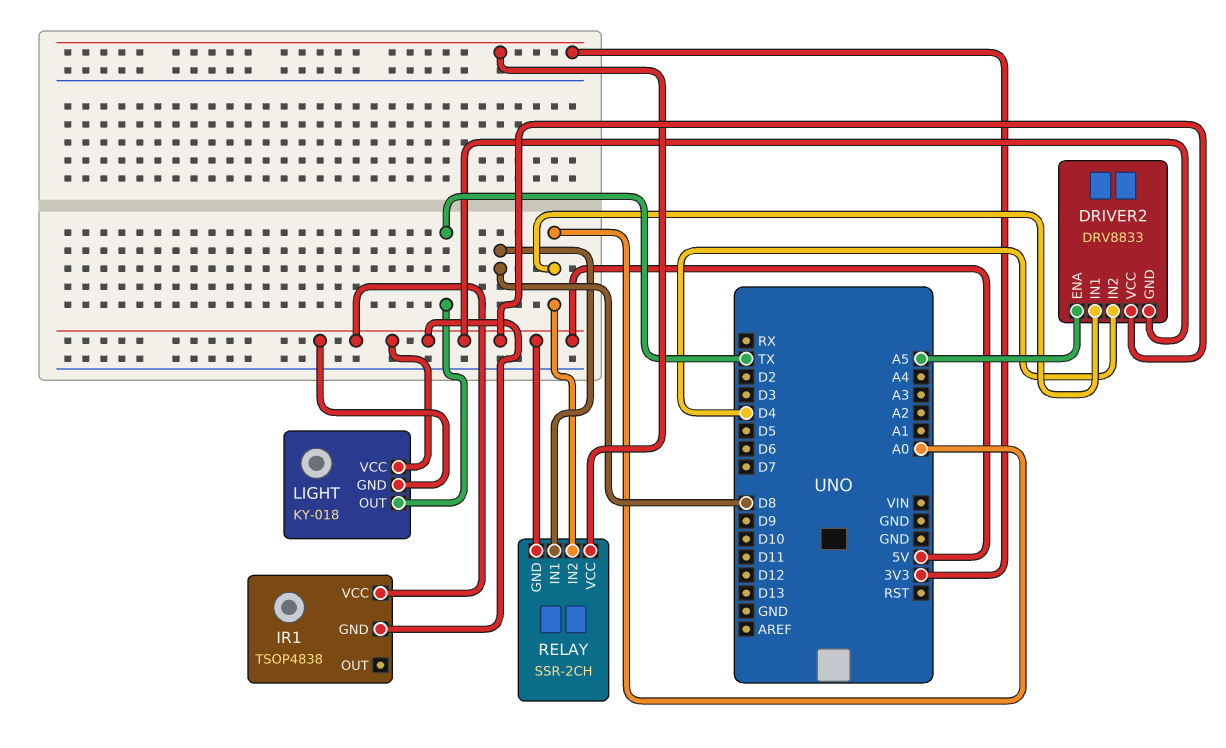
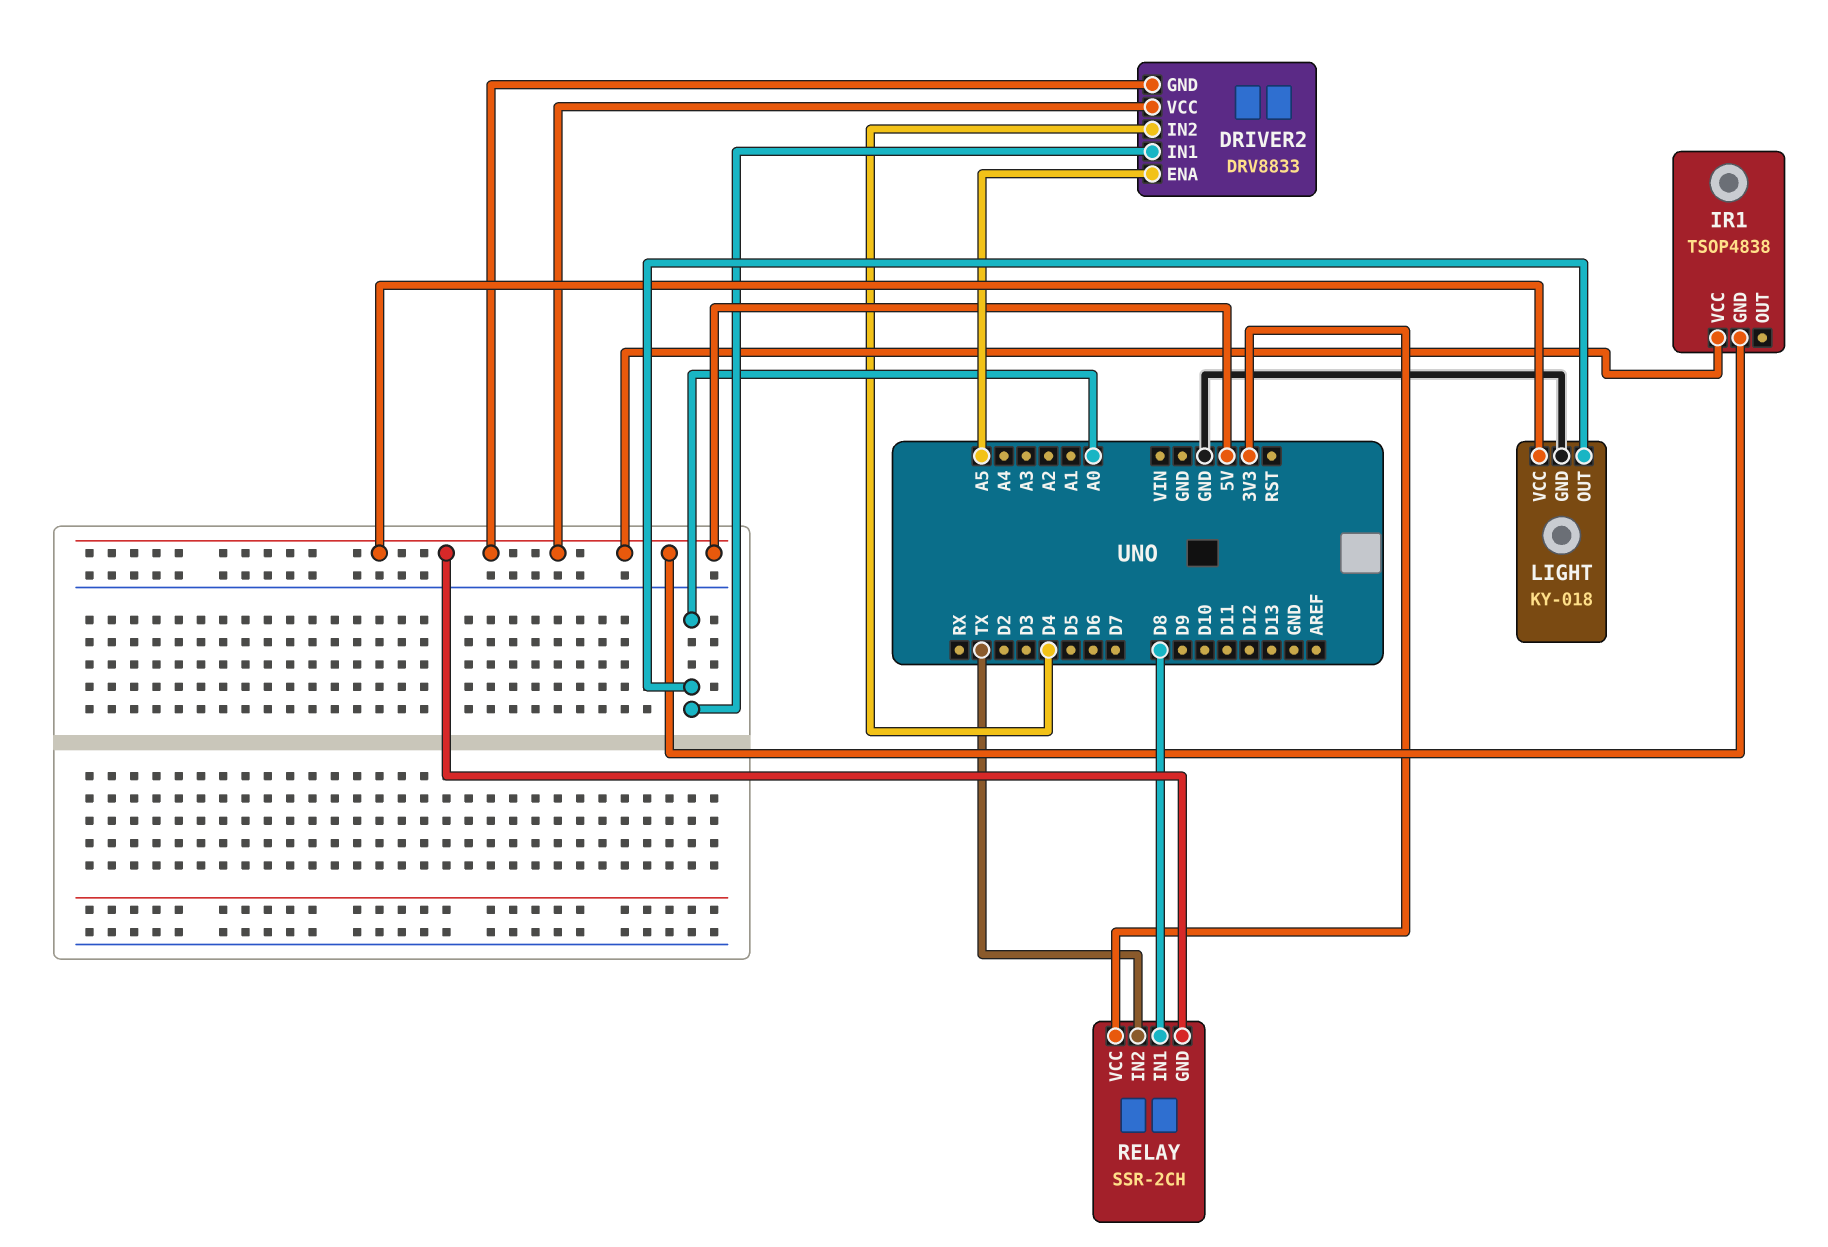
LIGHT pin GND: 5V -> GND
LIGHT pin OUT: TX -> A0
RELAY pin IN2: A0 -> TX

